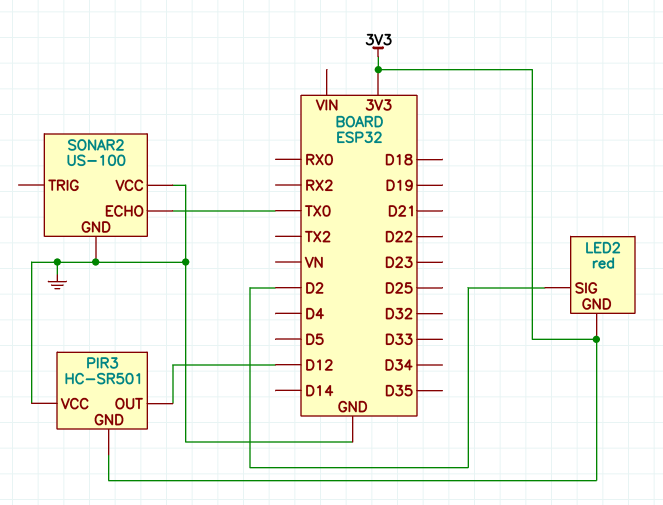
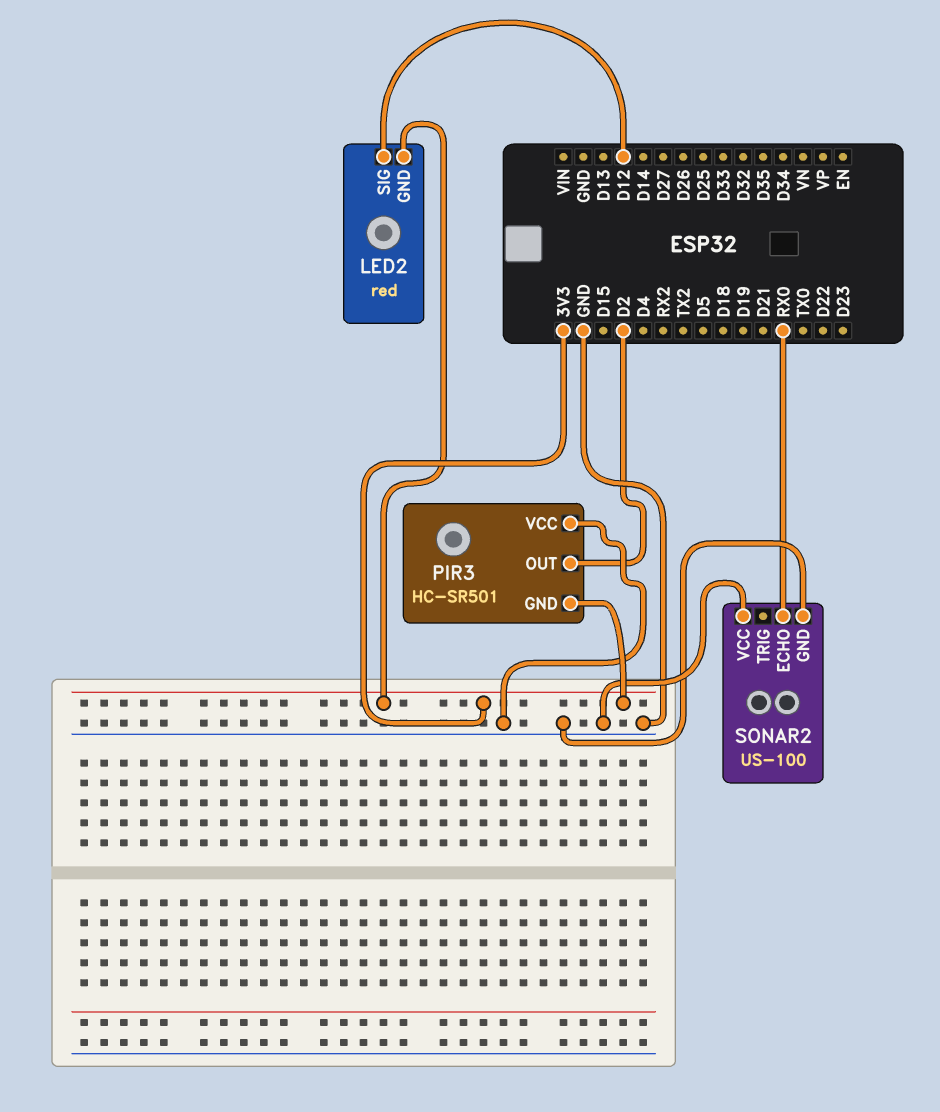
LED2 pin SIG: D2 -> D12
PIR3 pin OUT: D12 -> D2
SONAR2 pin ECHO: TX0 -> RX0

